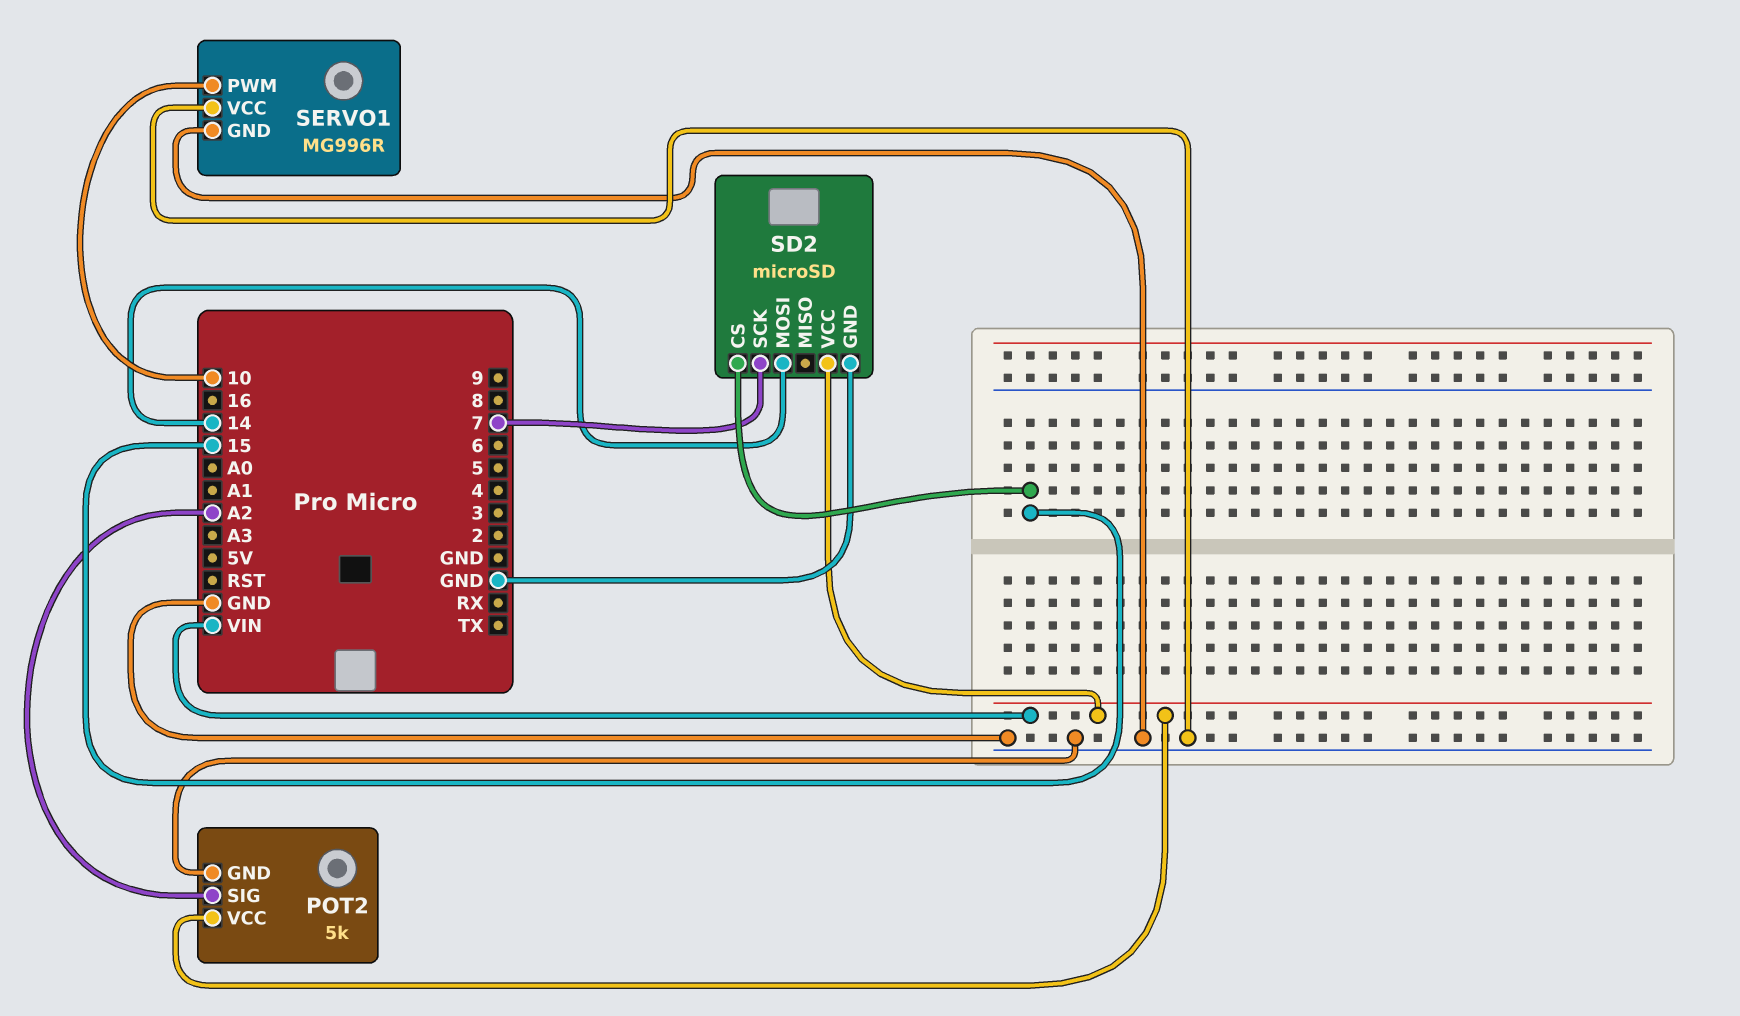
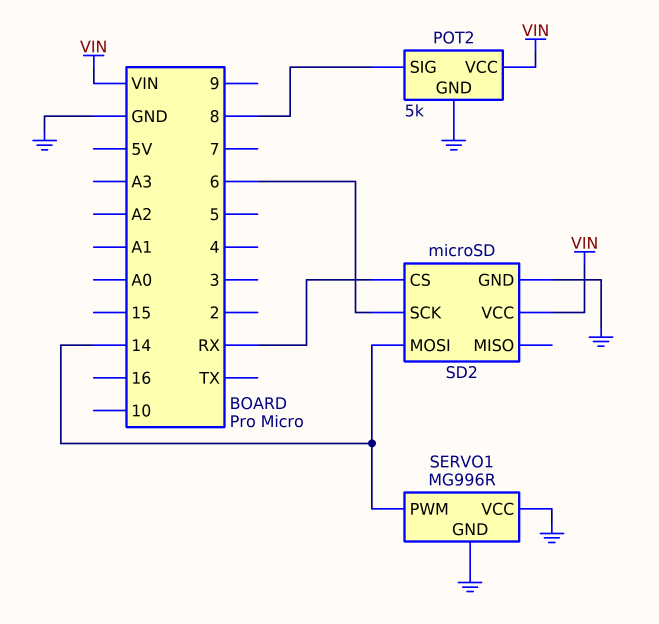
POT2 pin SIG: A2 -> 8
SD2 pin CS: 15 -> RX
SD2 pin SCK: 7 -> 6
SERVO1 pin PWM: 10 -> 14

